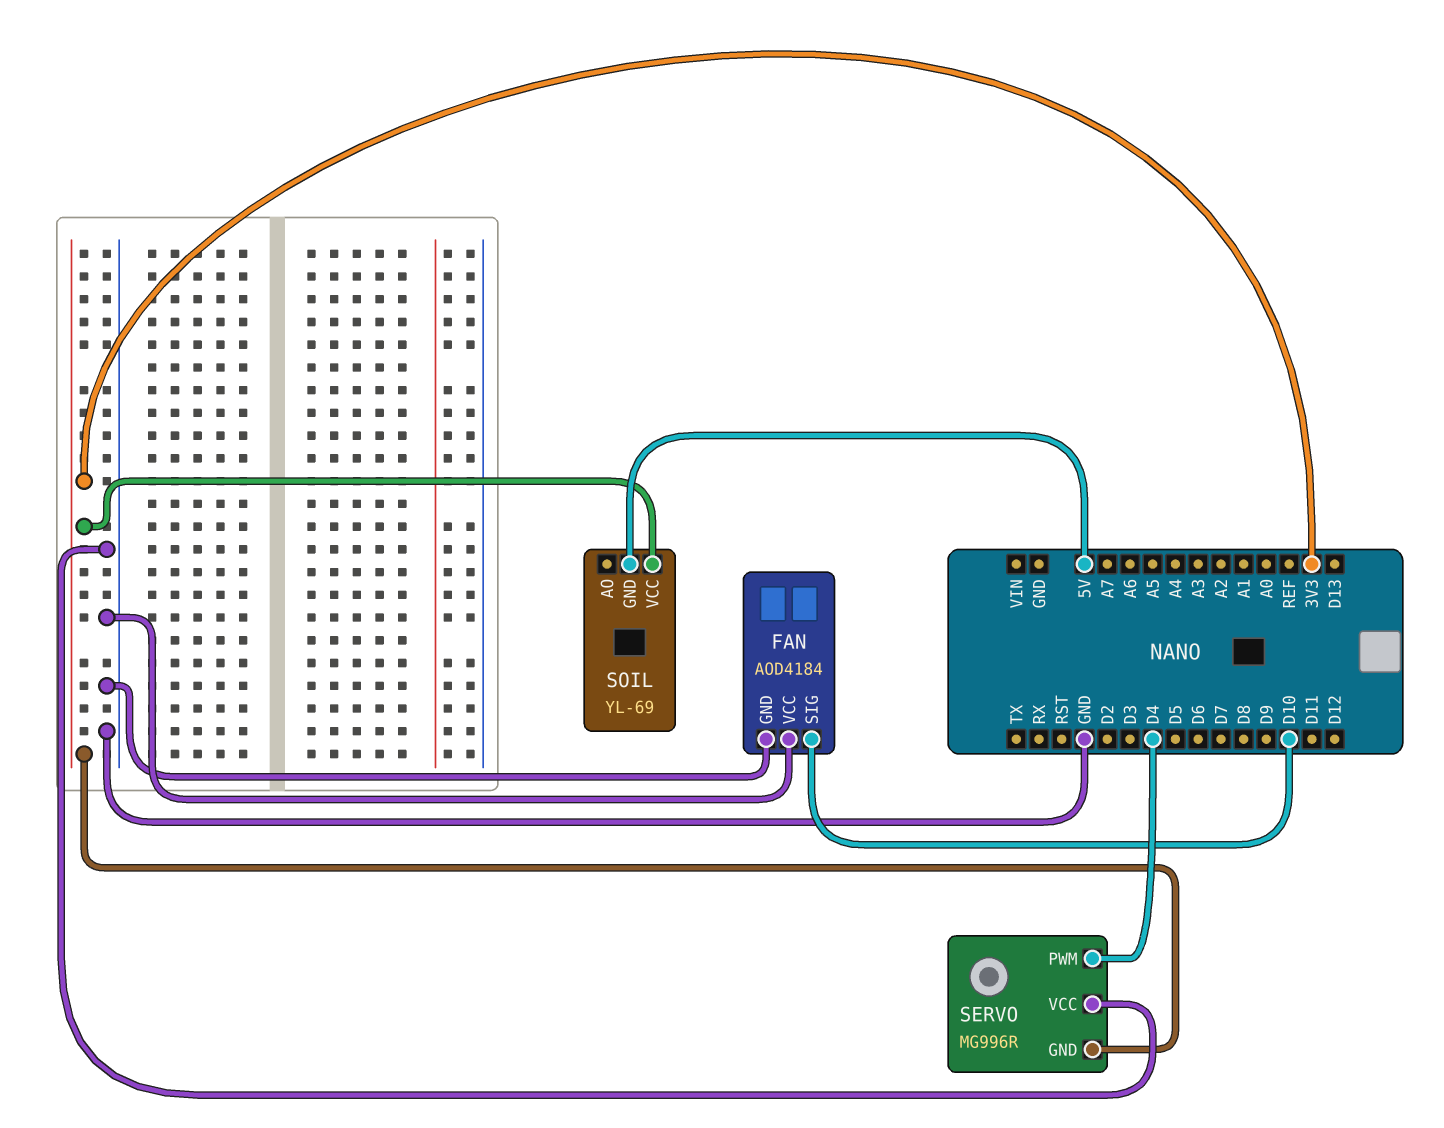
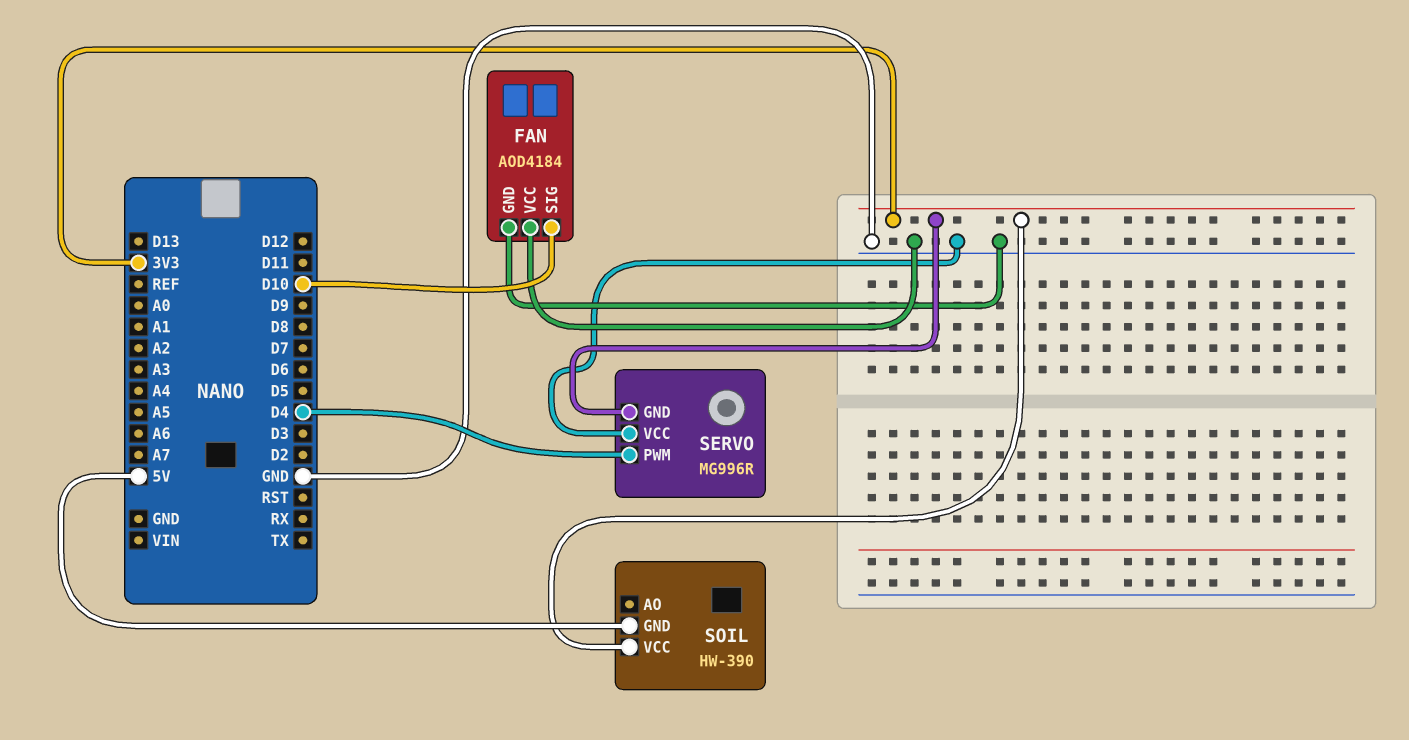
SOIL: YL-69 -> HW-390

